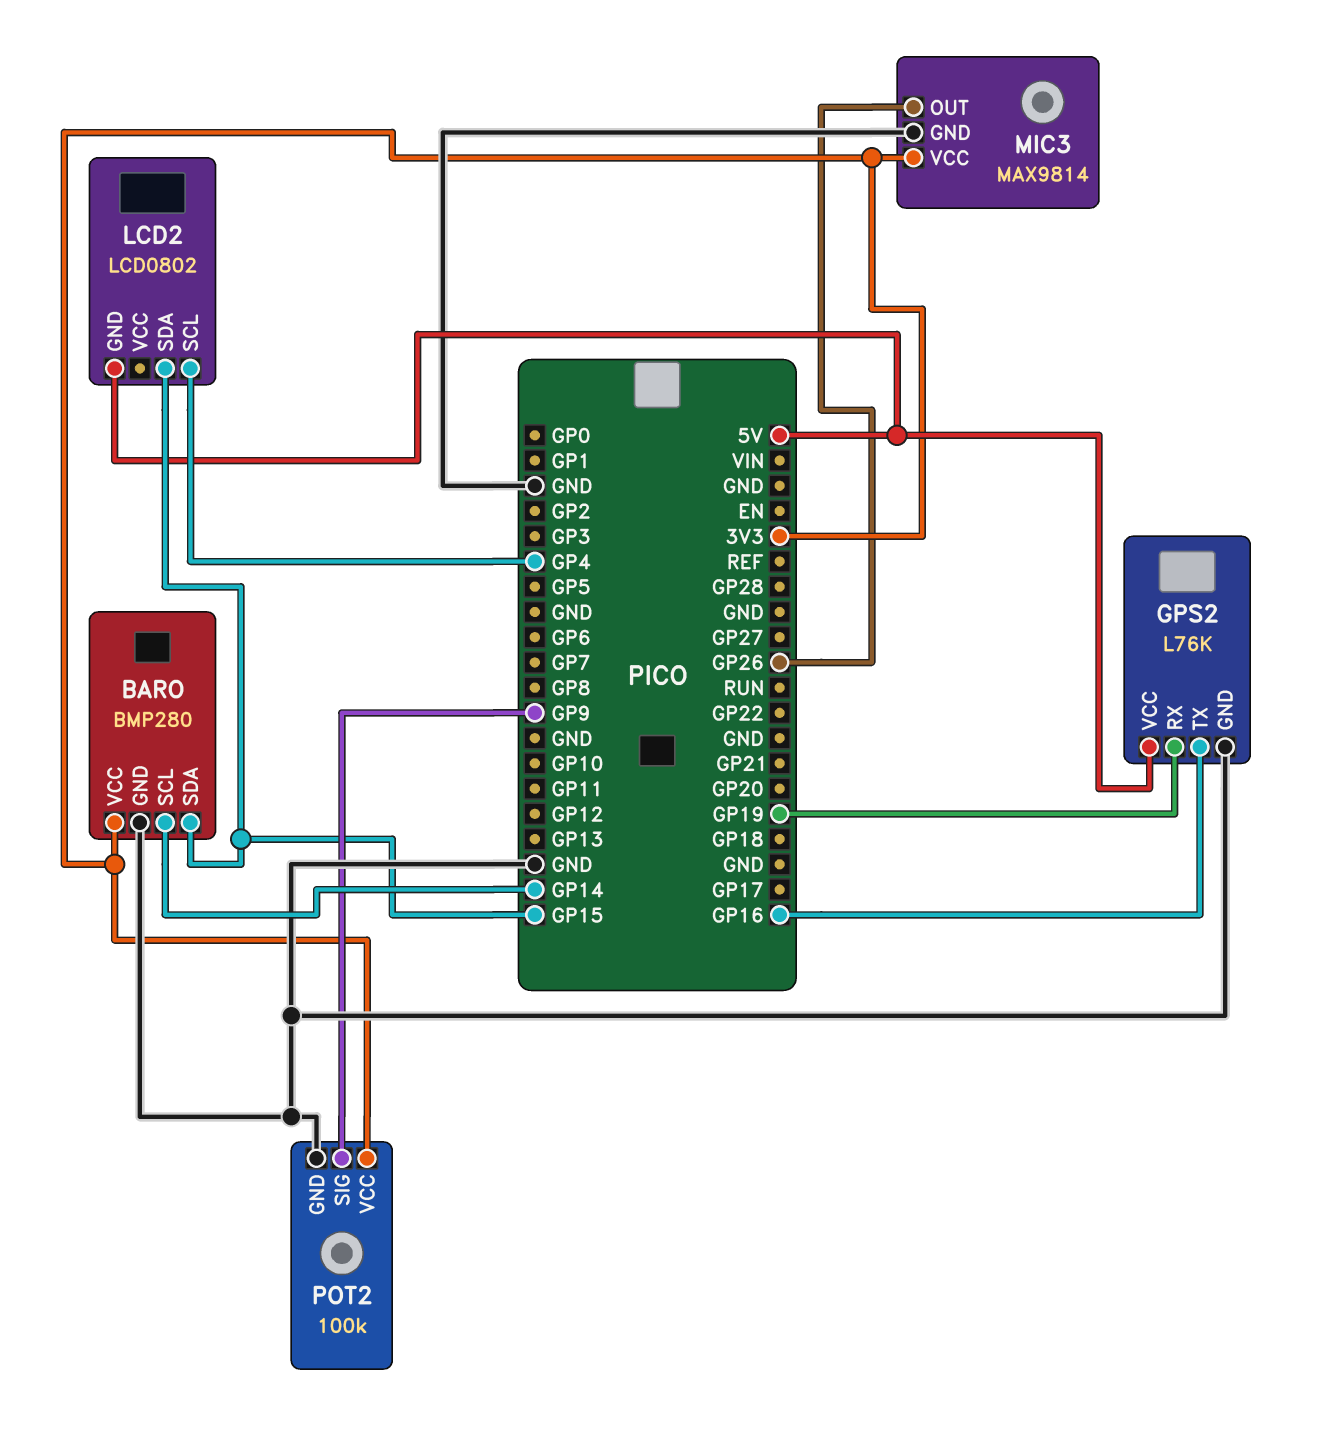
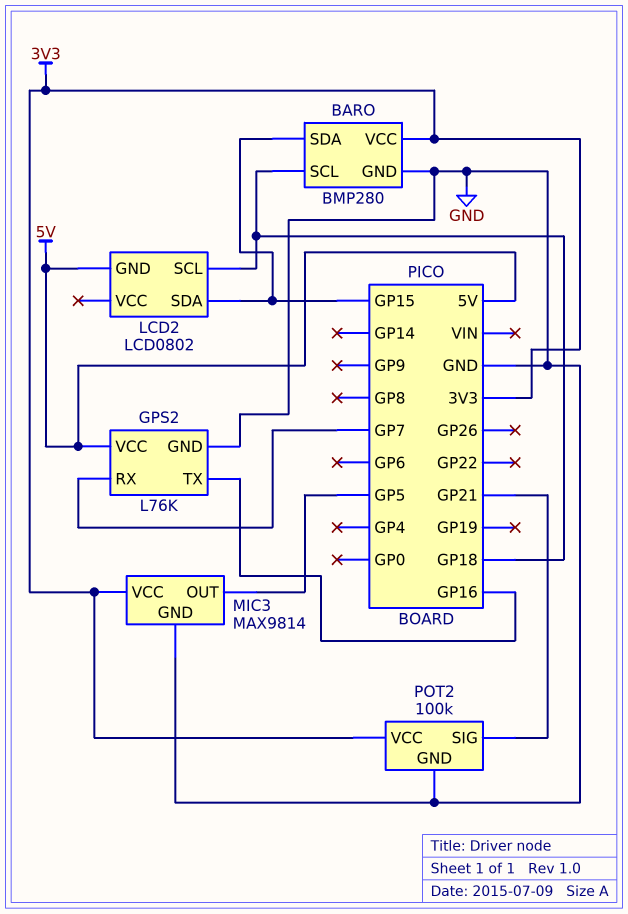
BARO pin SCL: GP14 -> GP18
GPS2 pin RX: GP19 -> GP7
LCD2 pin SCL: GP4 -> GP18
MIC3 pin OUT: GP26 -> GP5
POT2 pin SIG: GP9 -> GP21

